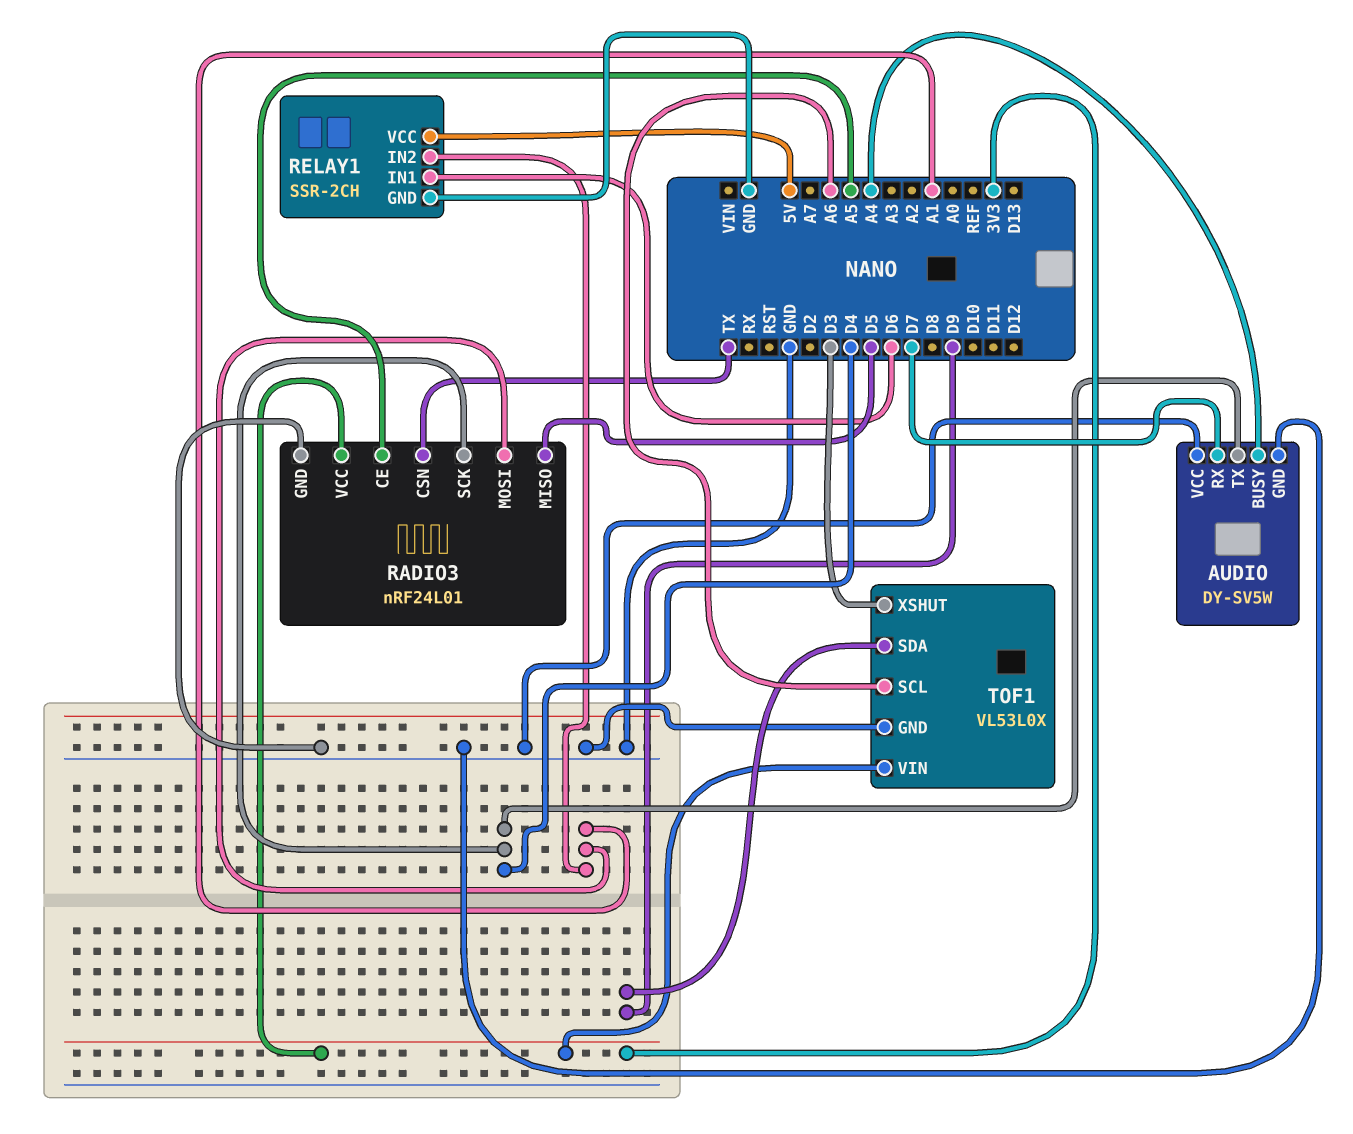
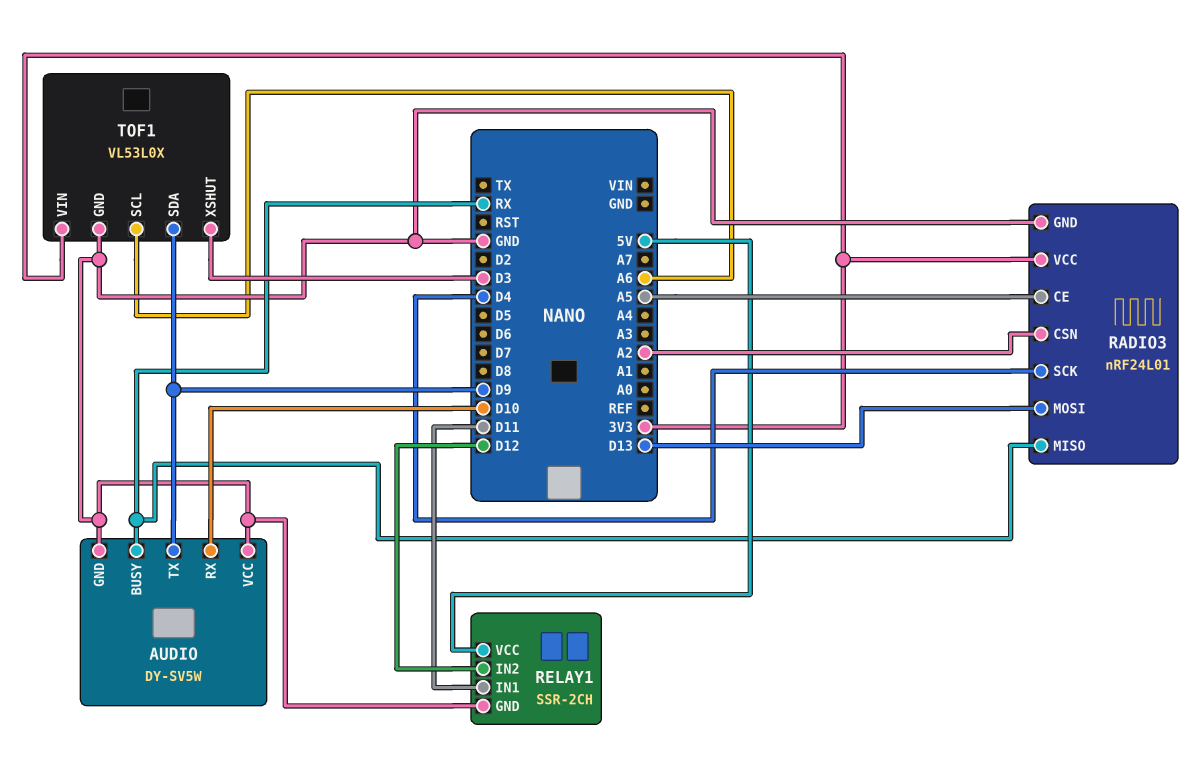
AUDIO pin BUSY: A4 -> RX
AUDIO pin RX: D7 -> D10
AUDIO pin TX: D4 -> D9
RADIO3 pin CSN: TX -> A2
RADIO3 pin MISO: D5 -> RX
RADIO3 pin MOSI: A1 -> D13
RELAY1 pin IN1: D6 -> D11
RELAY1 pin IN2: A1 -> D12

